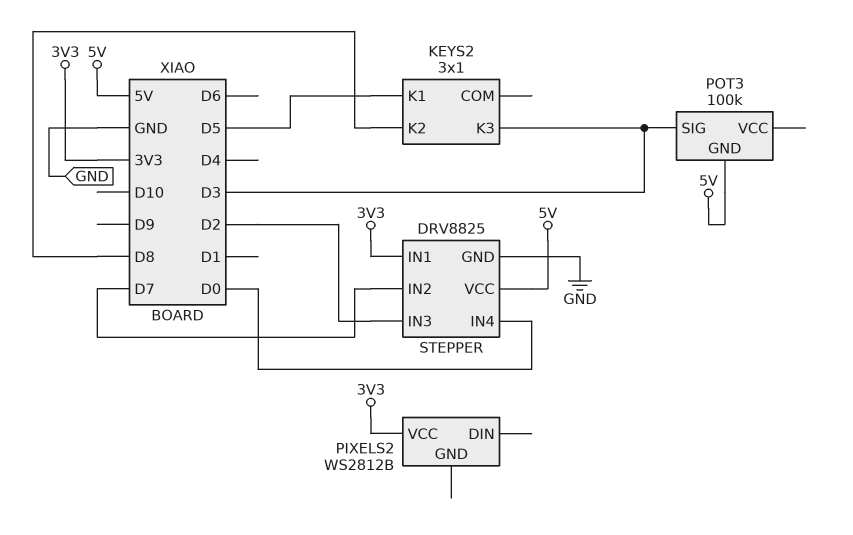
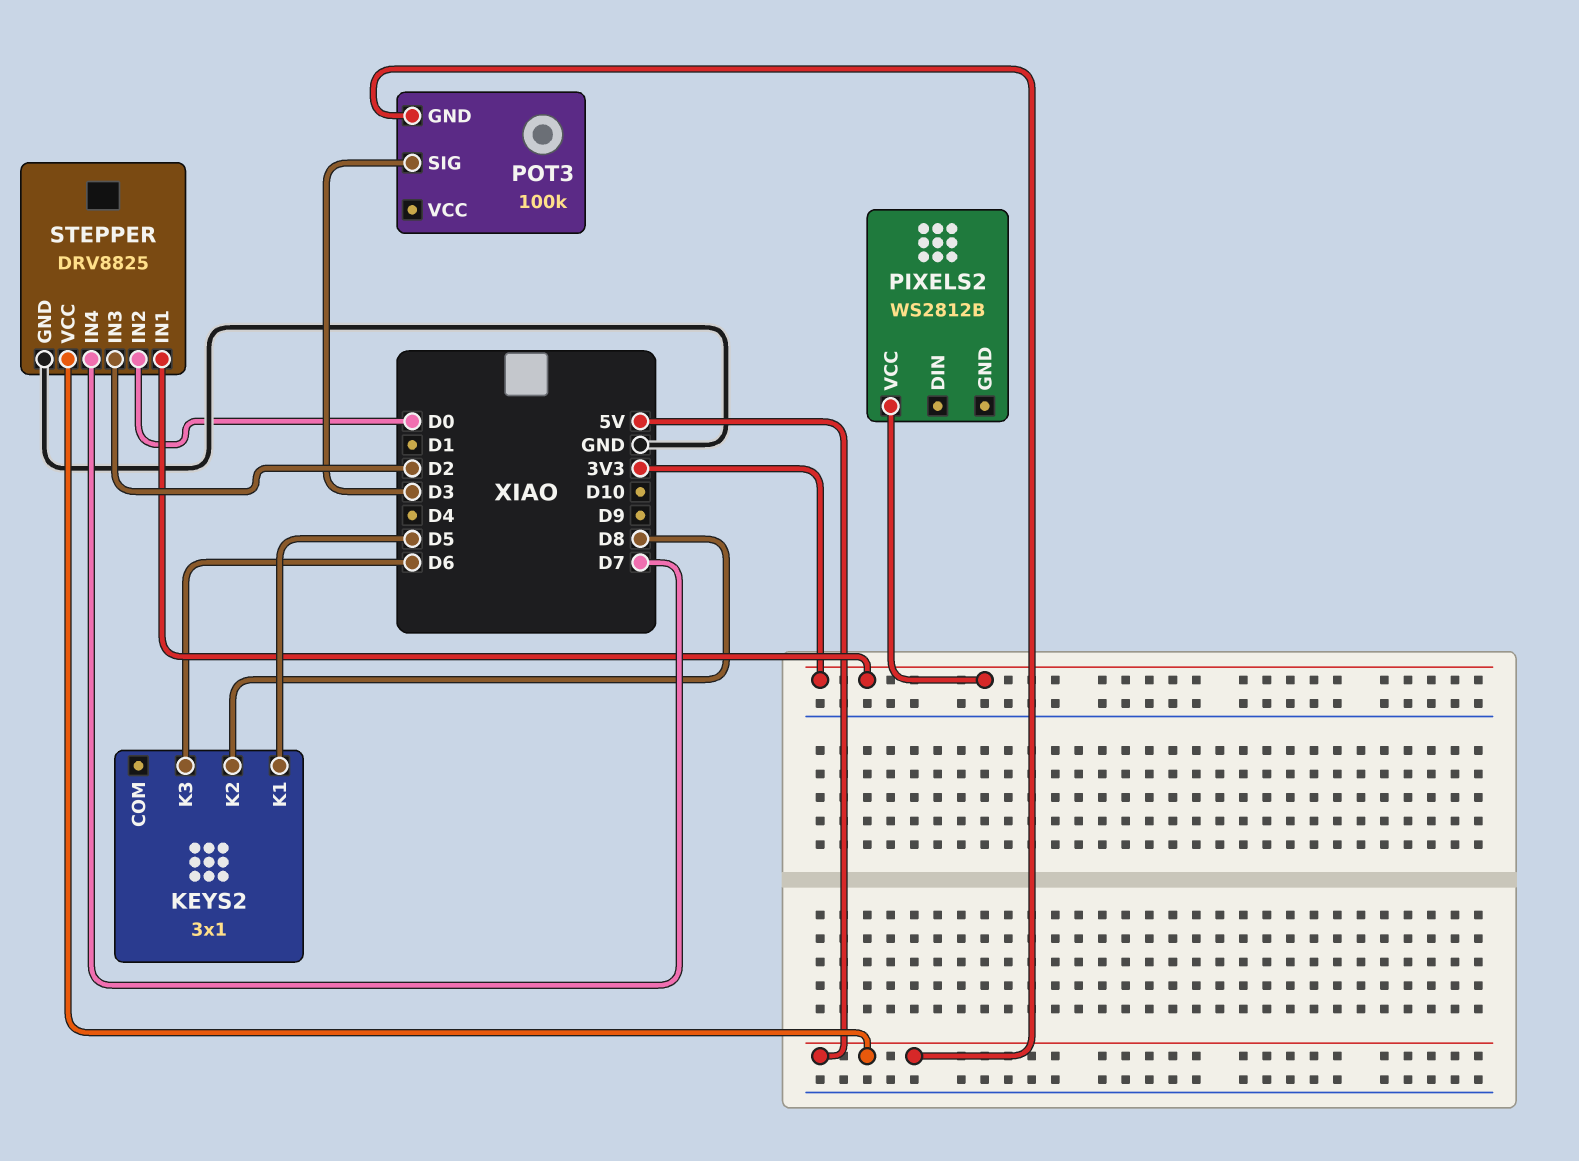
KEYS2 pin K3: D3 -> D6
STEPPER pin IN2: D7 -> D0
STEPPER pin IN4: D0 -> D7

